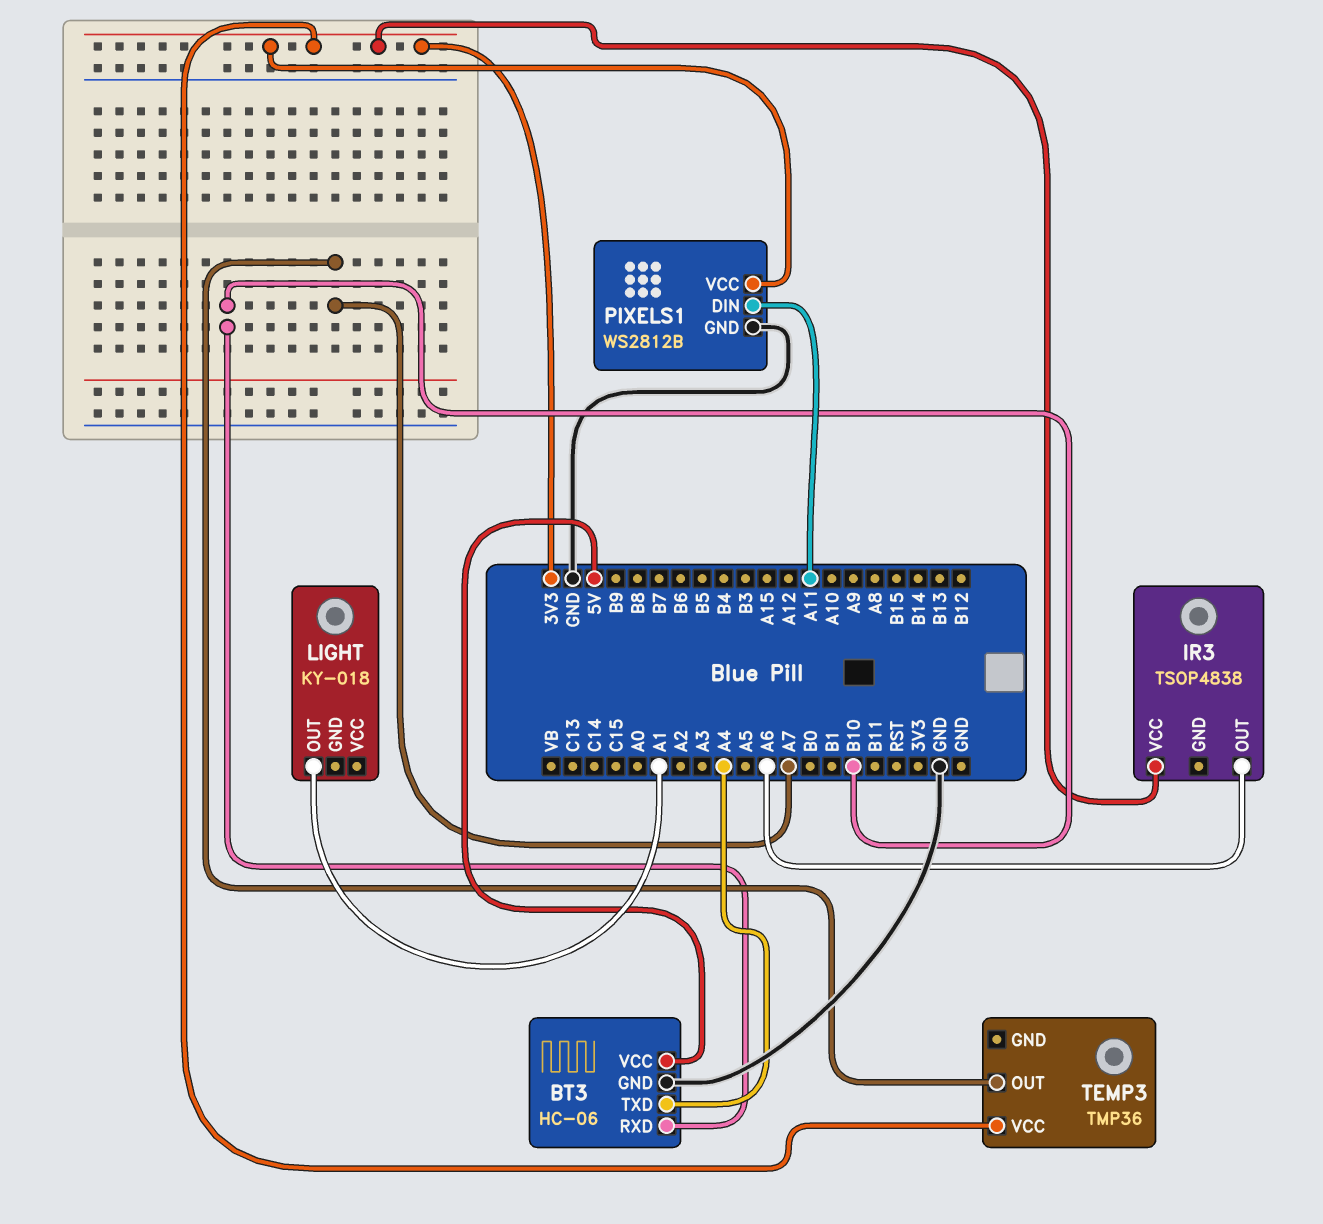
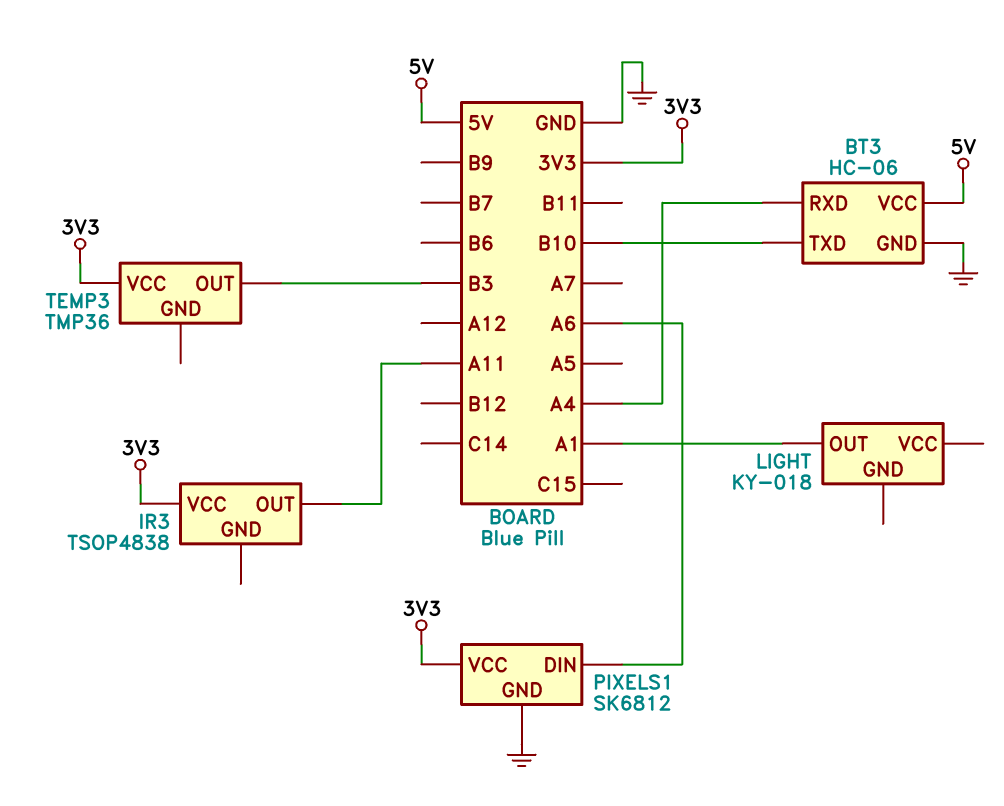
BT3 pin RXD: B10 -> A4
BT3 pin TXD: A4 -> B10
IR3 pin OUT: A6 -> A11
PIXELS1: WS2812B -> SK6812
PIXELS1 pin DIN: A11 -> A6
TEMP3 pin OUT: A7 -> B3

